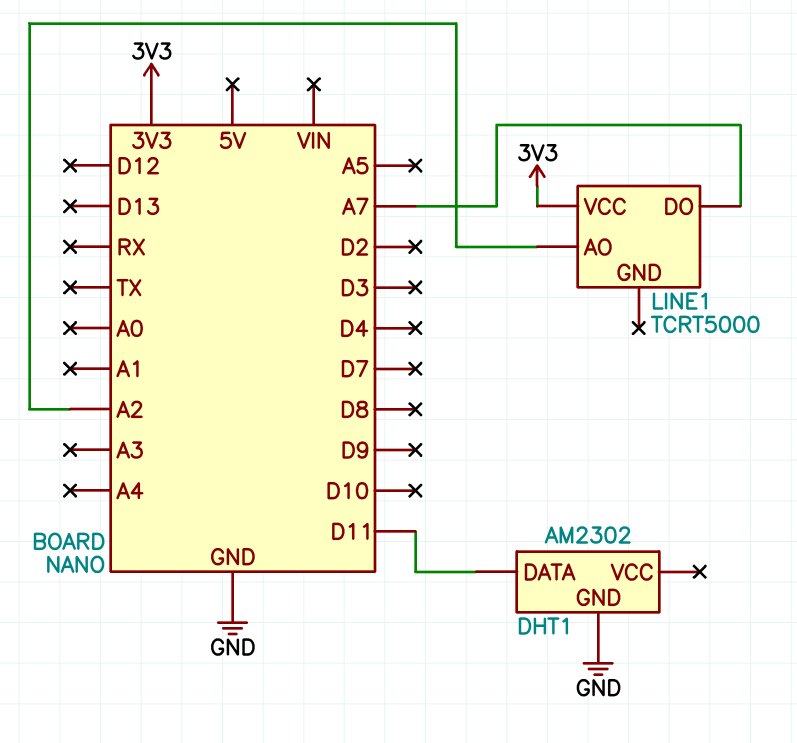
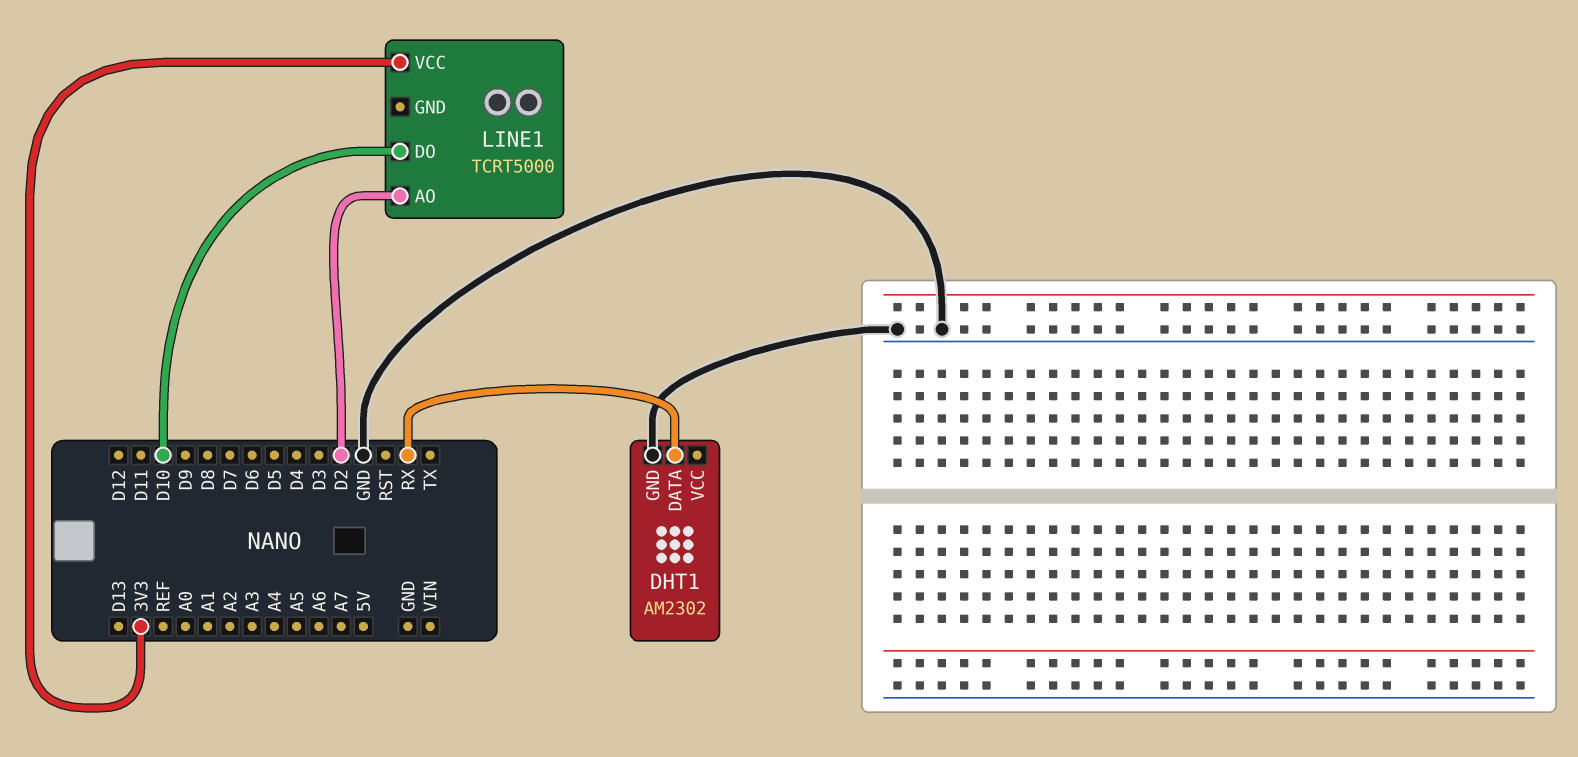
DHT1 pin DATA: D11 -> RX
LINE1 pin AO: A2 -> D2
LINE1 pin DO: A7 -> D10

